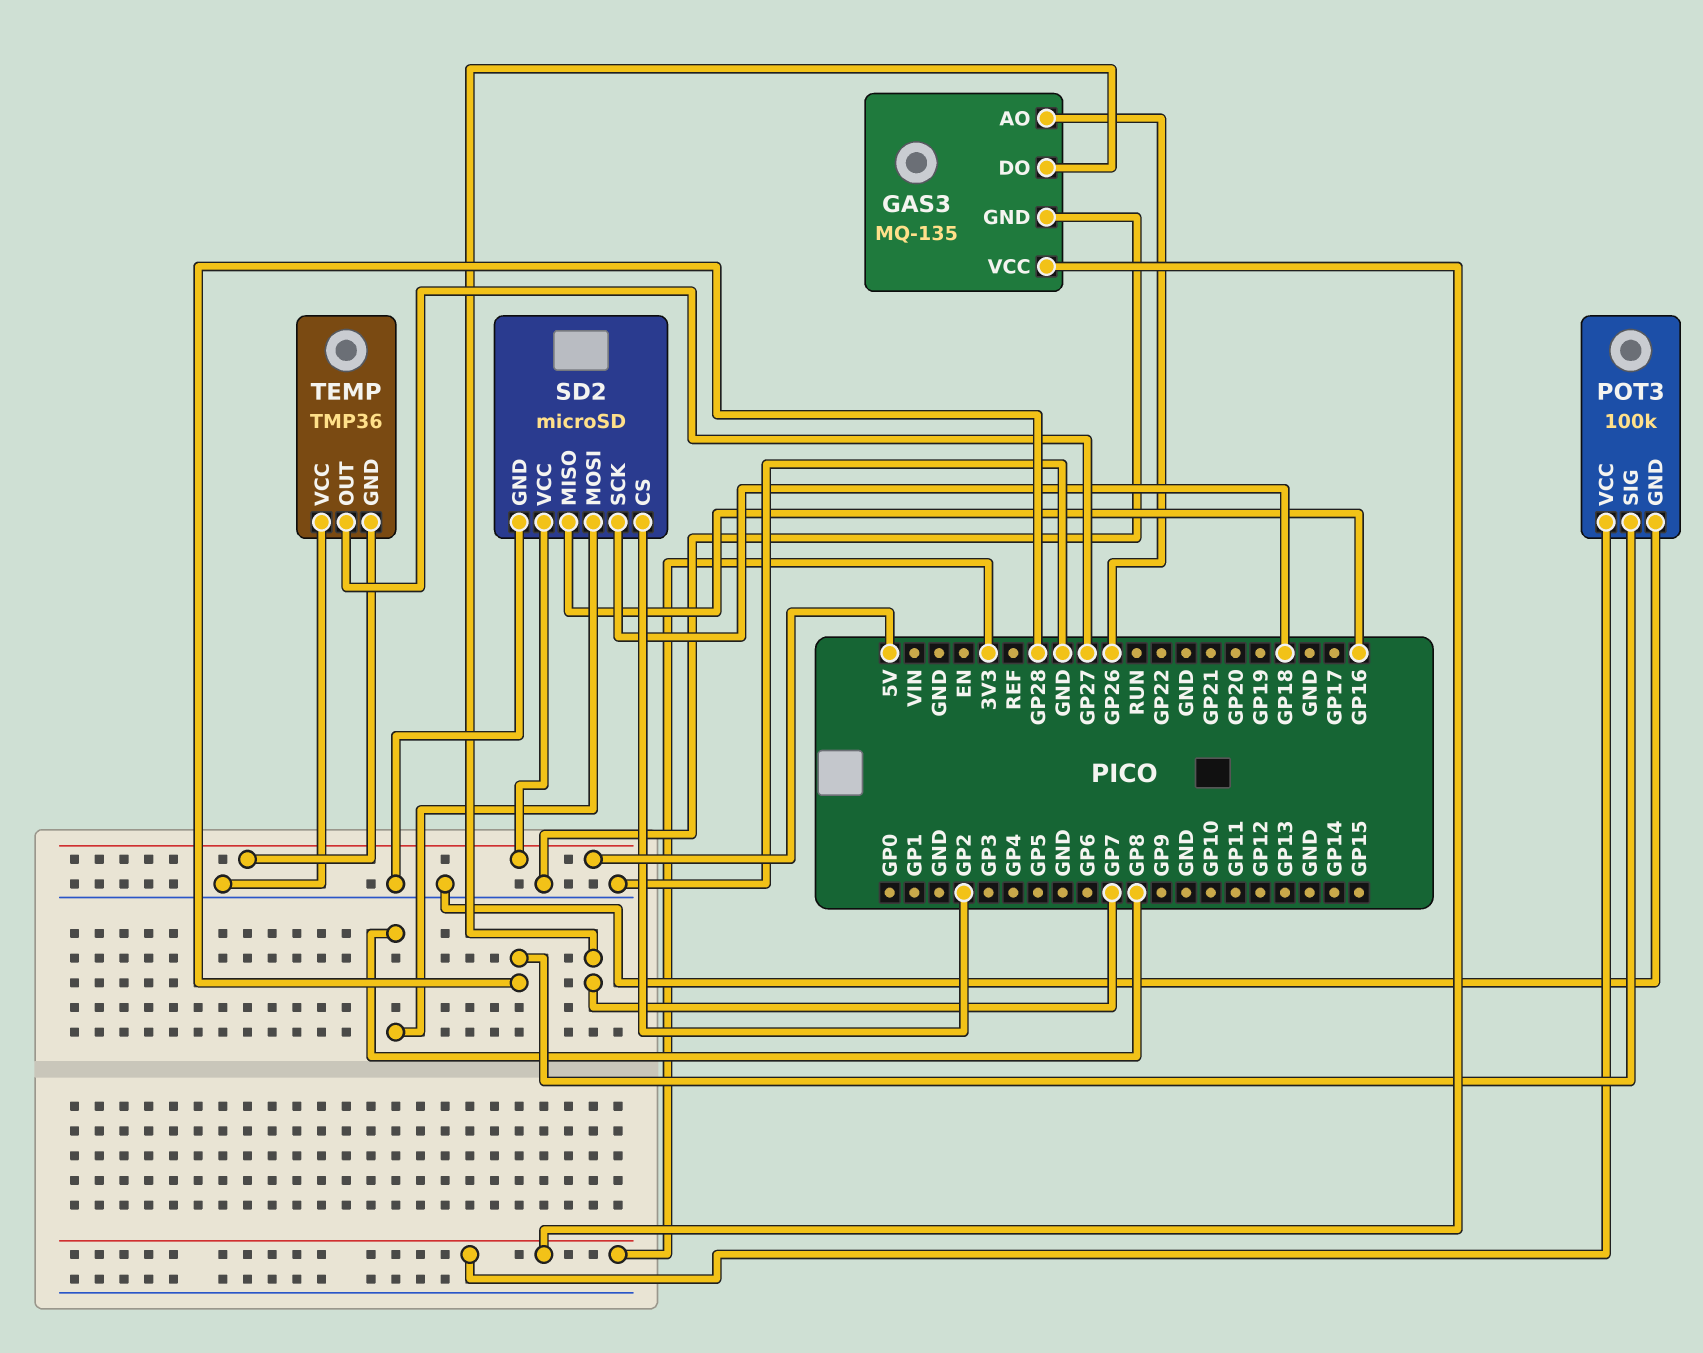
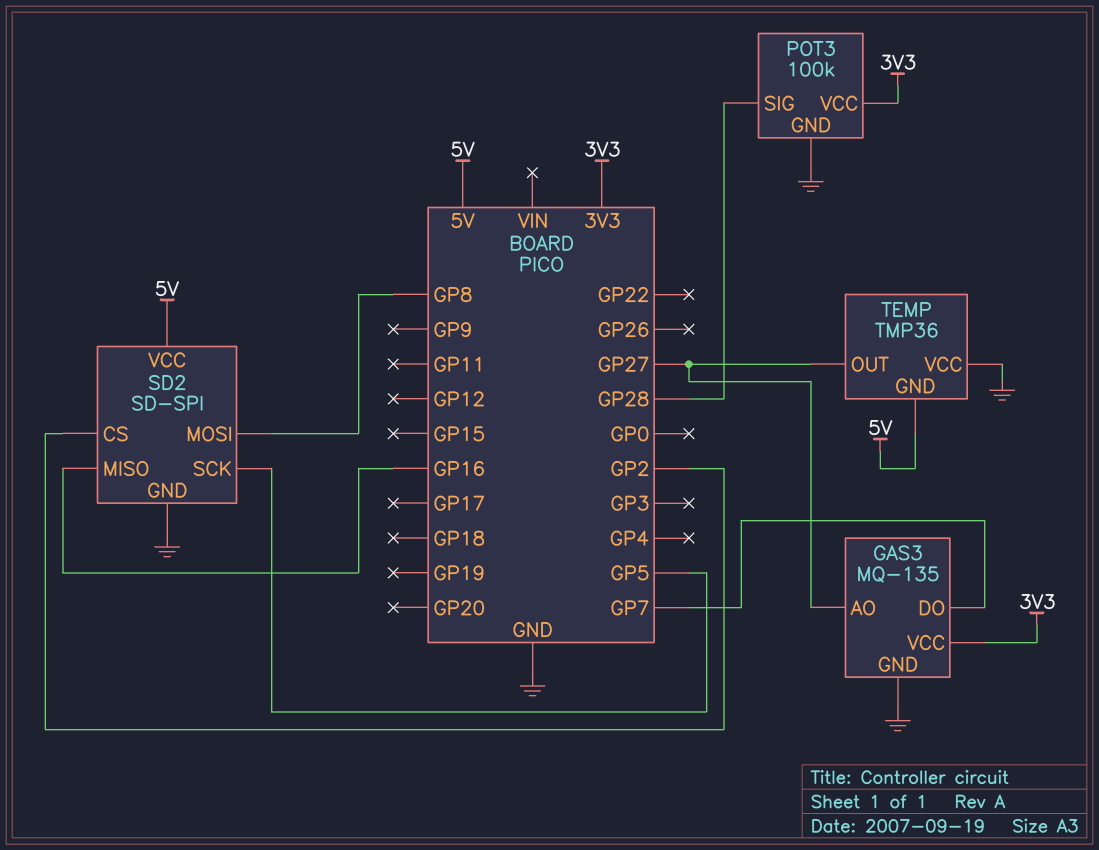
GAS3 pin AO: GP26 -> GP27
SD2: microSD -> SD-SPI
SD2 pin SCK: GP18 -> GP5

